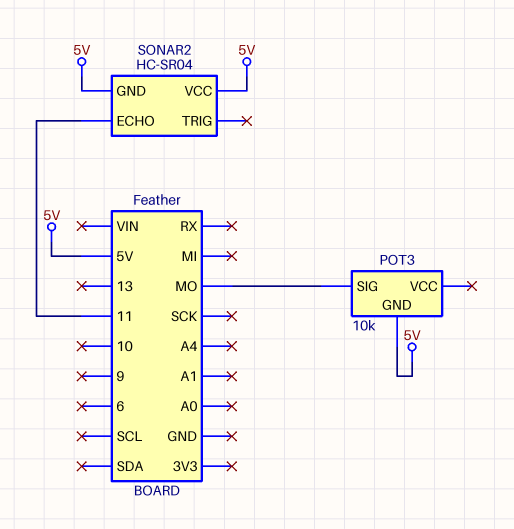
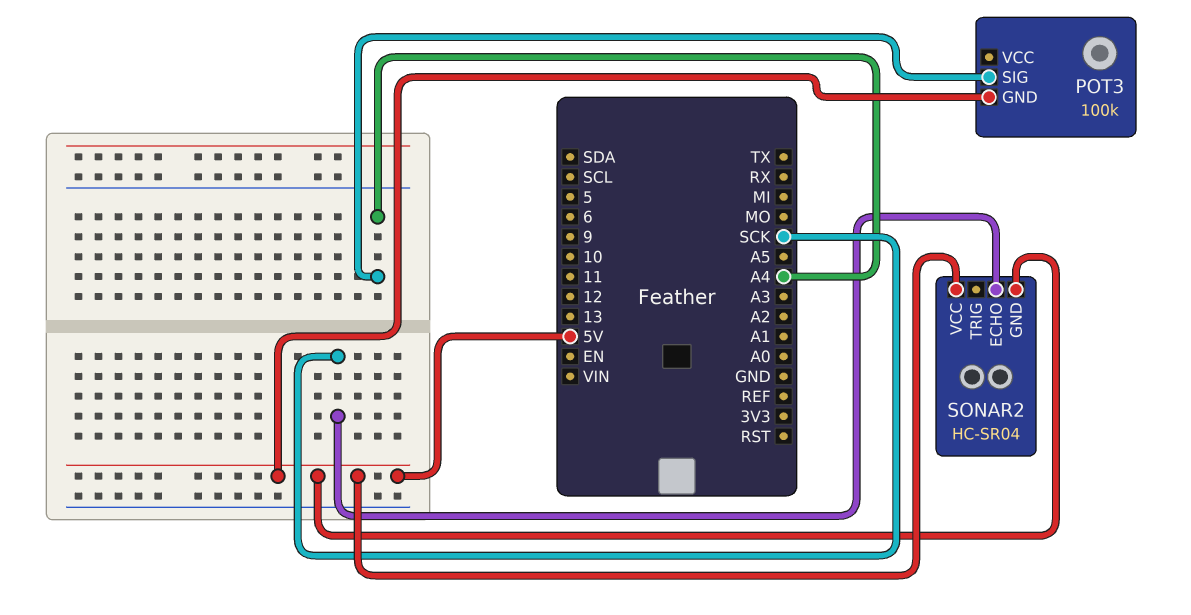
POT3: 10k -> 100k
POT3 pin SIG: MO -> A4
SONAR2 pin ECHO: 11 -> SCK

